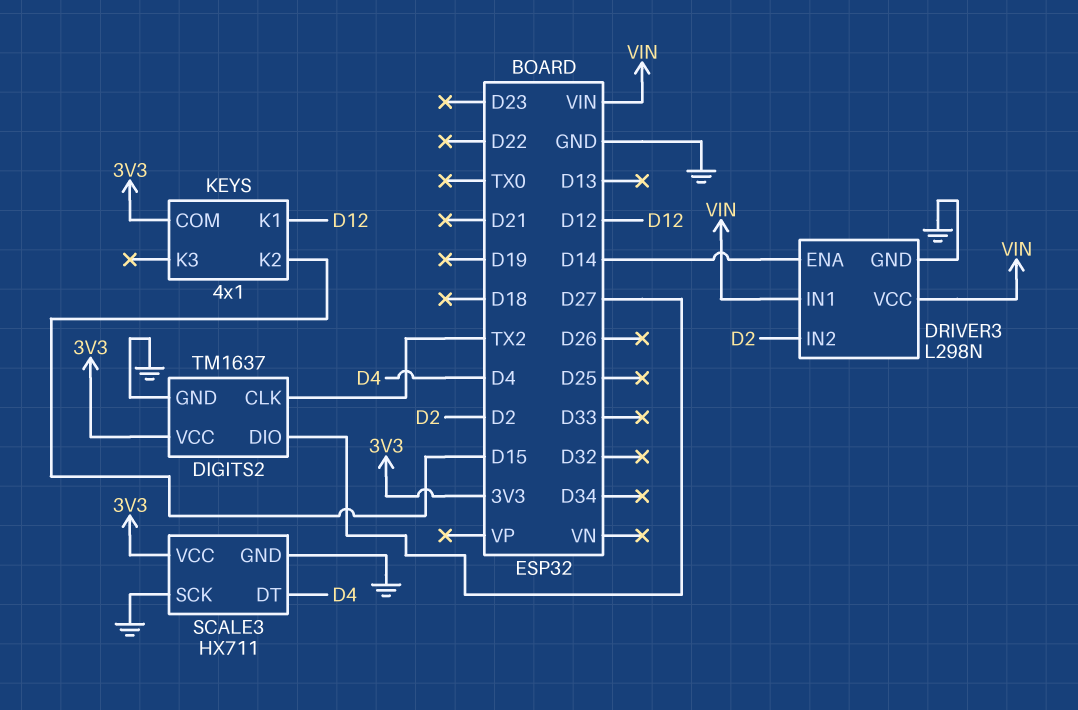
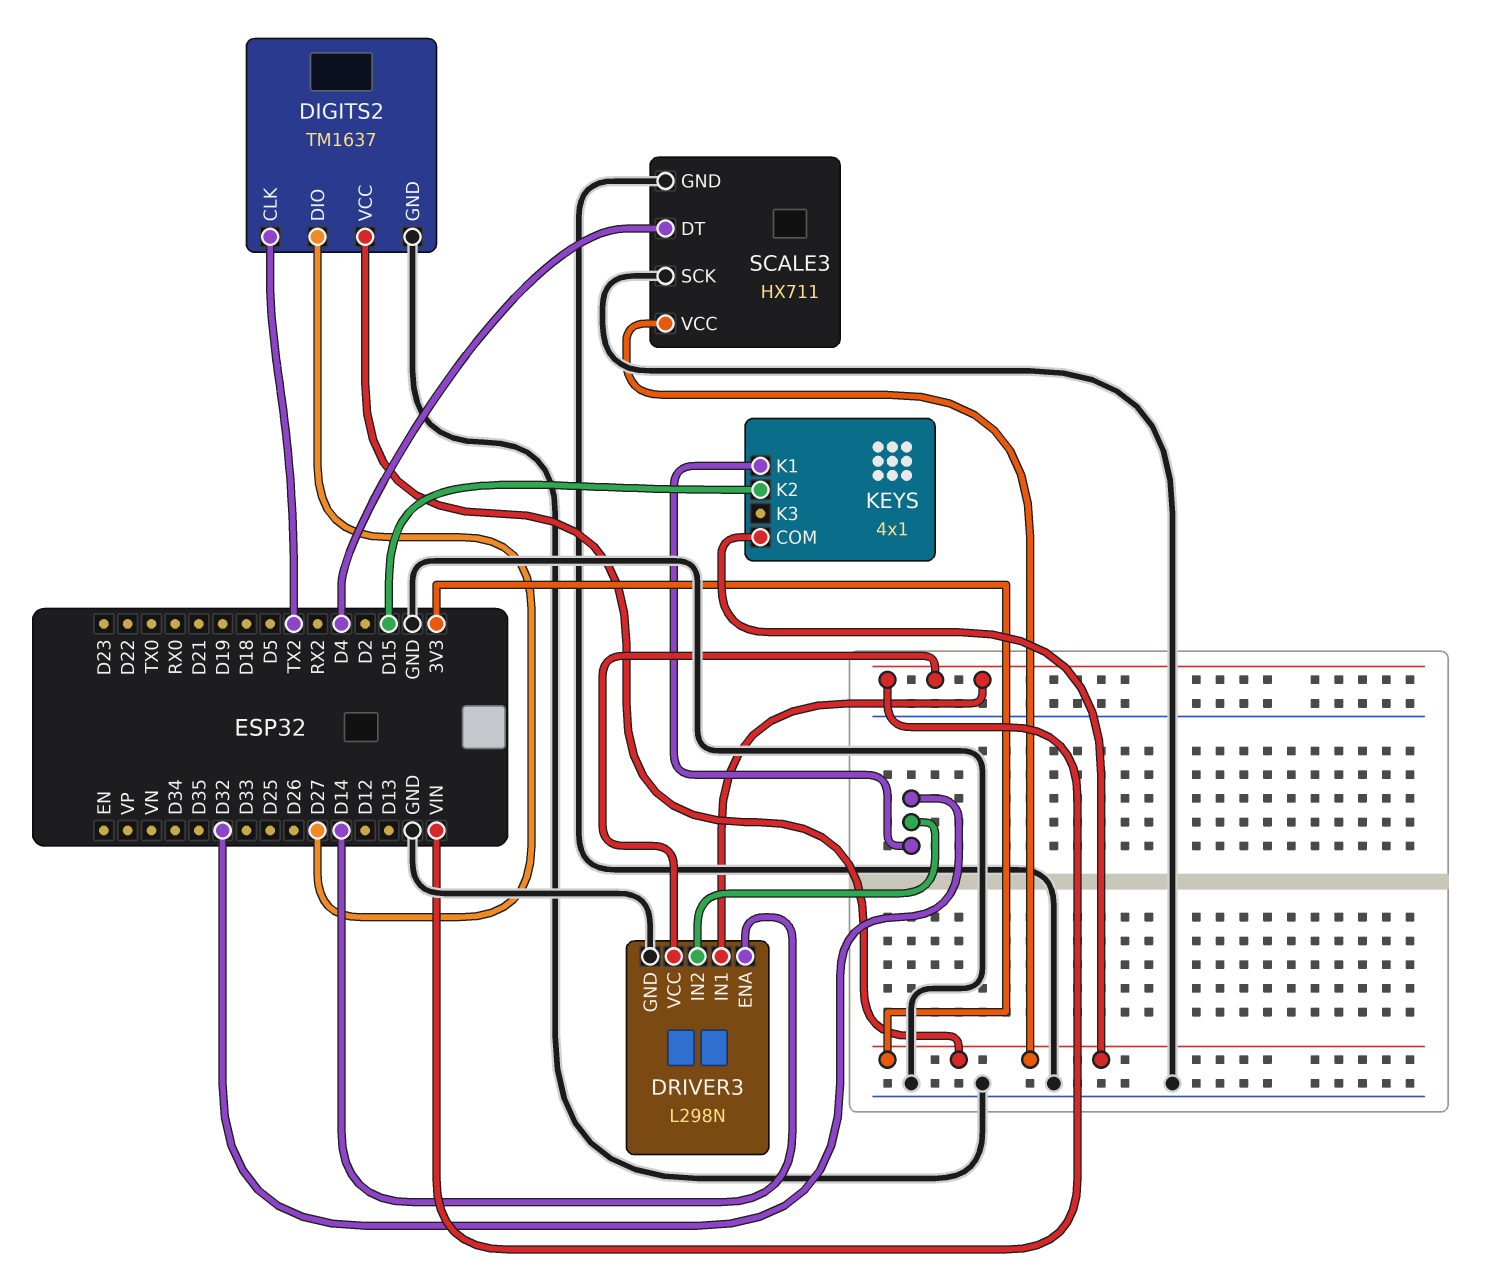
DRIVER3 pin IN2: D2 -> D32
KEYS pin K1: D12 -> D32

